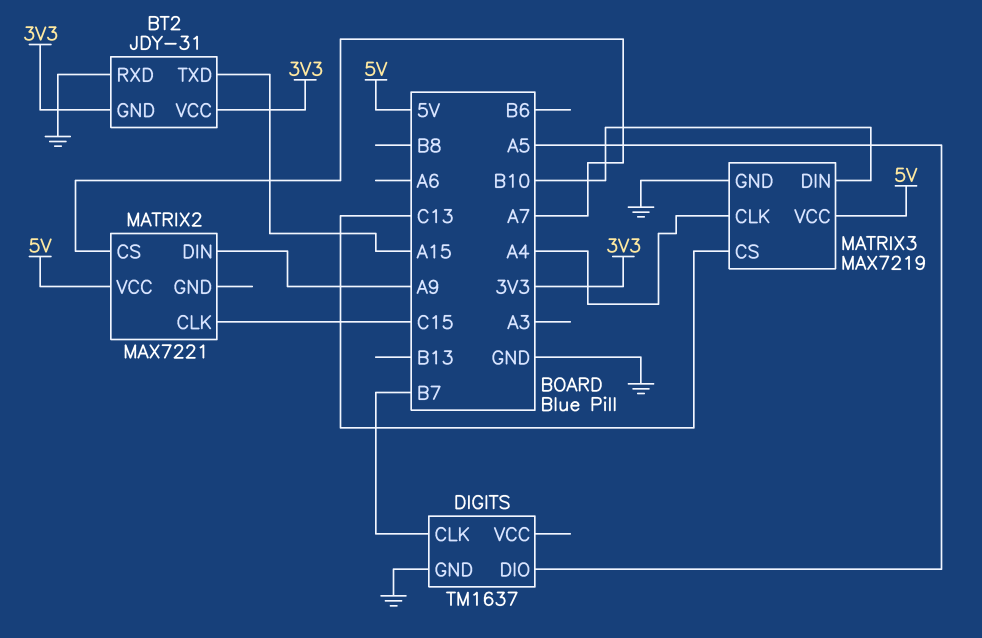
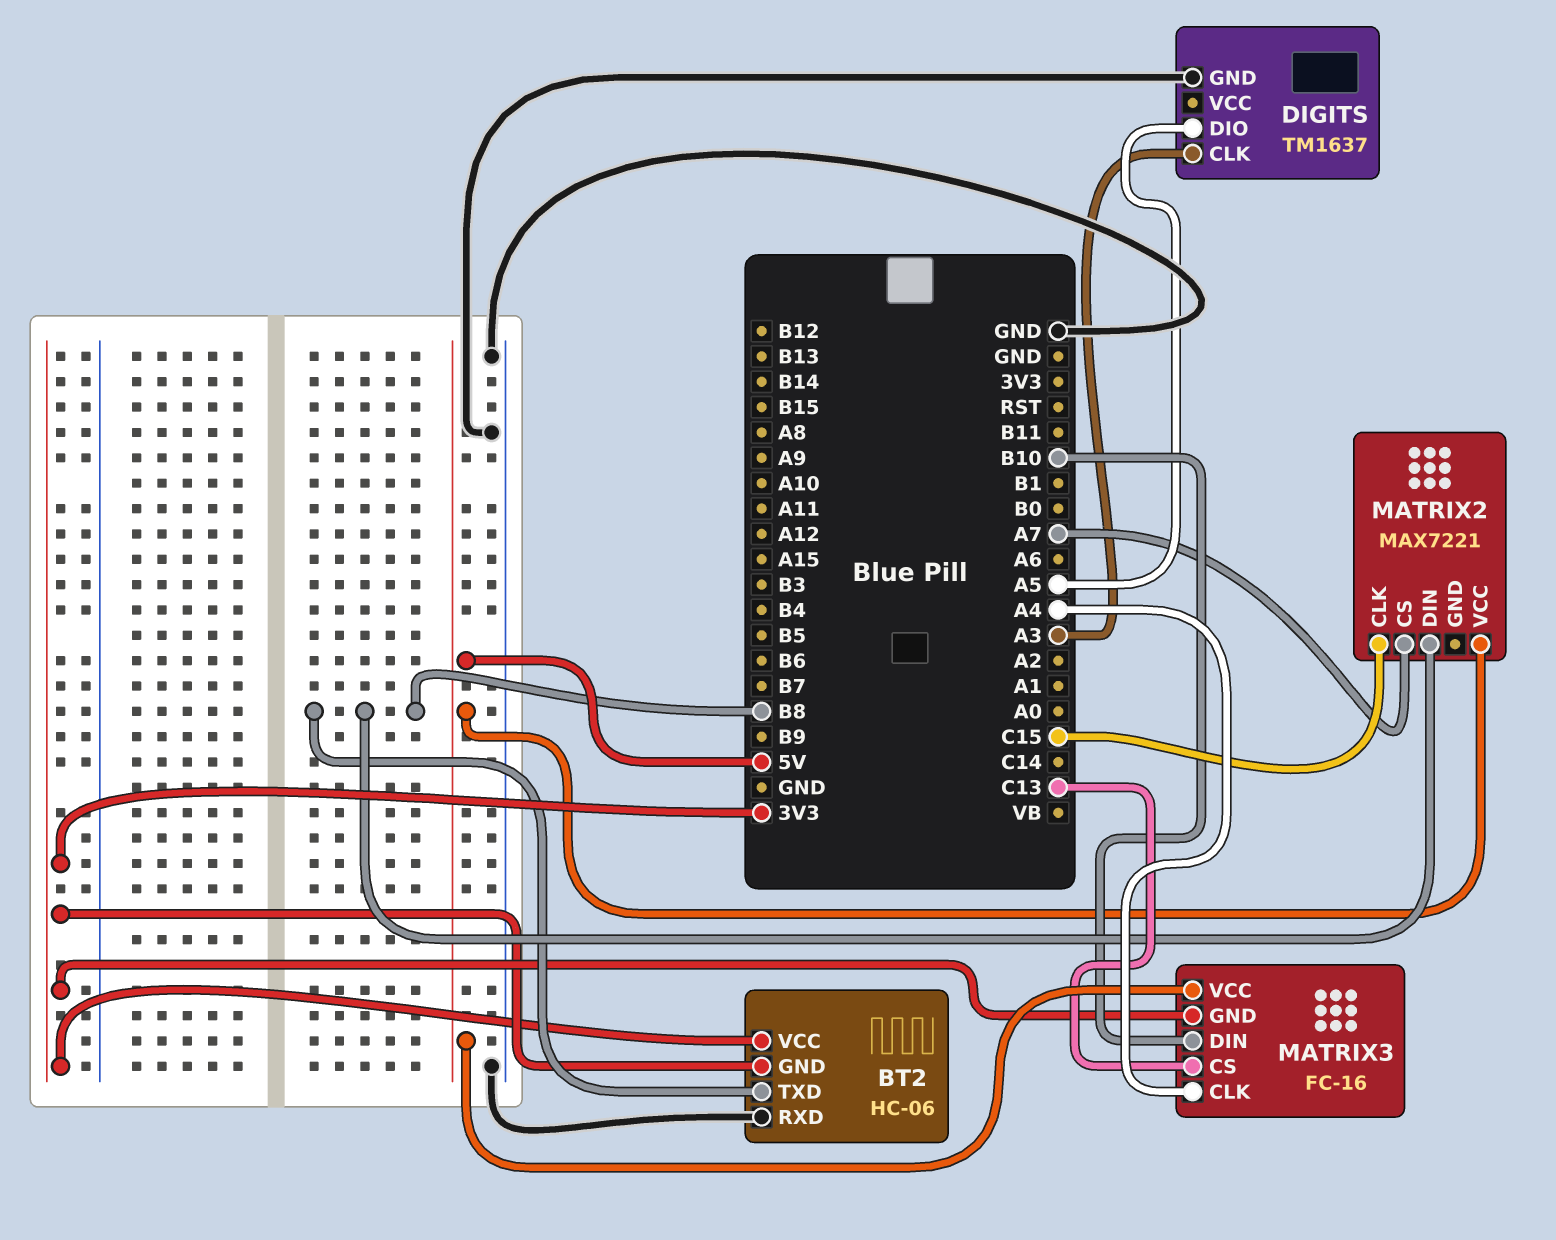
BT2: JDY-31 -> HC-06
BT2 pin TXD: A15 -> B8
DIGITS pin CLK: B7 -> A3
MATRIX2 pin DIN: A9 -> B8
MATRIX3: MAX7219 -> FC-16
MATRIX3 pin GND: GND -> 3V3

